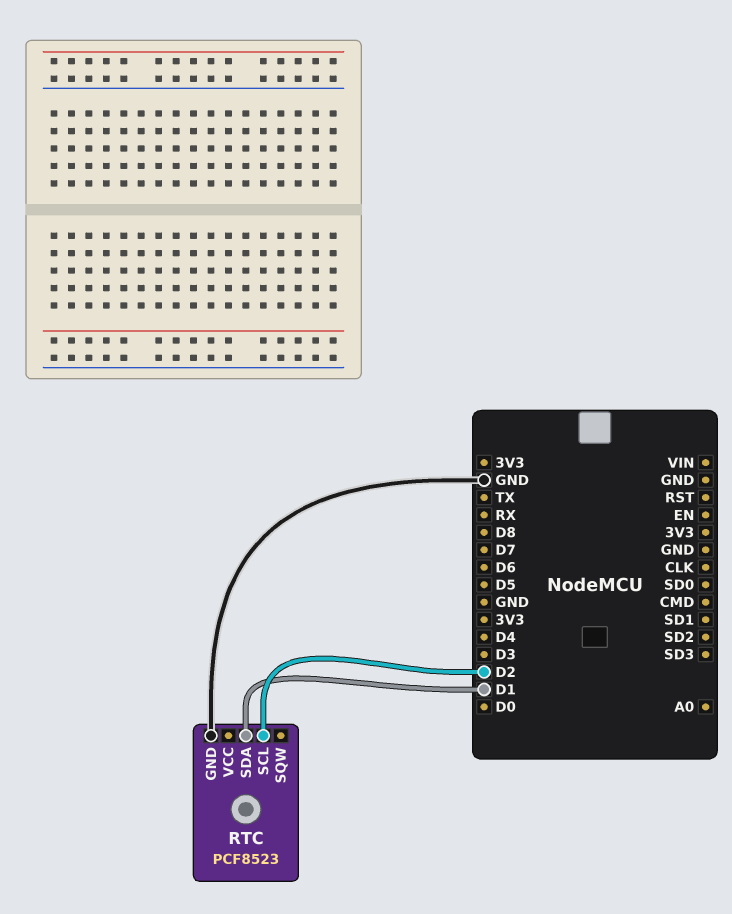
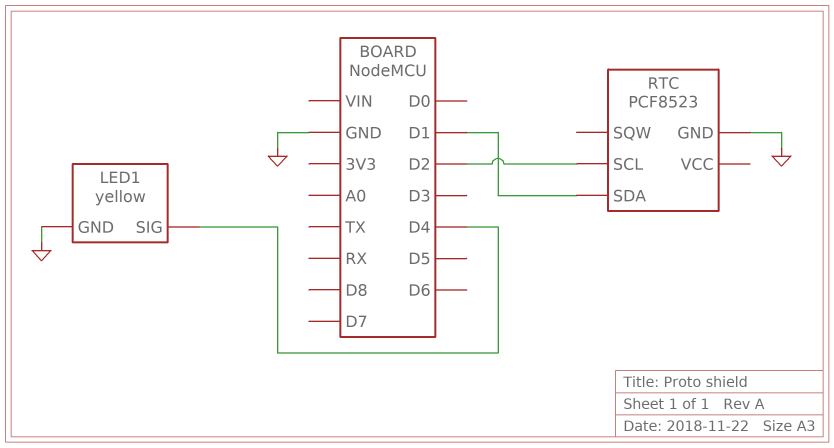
LED1: none -> yellow
LED1 pin GND: none -> GND
LED1 pin SIG: none -> D4

